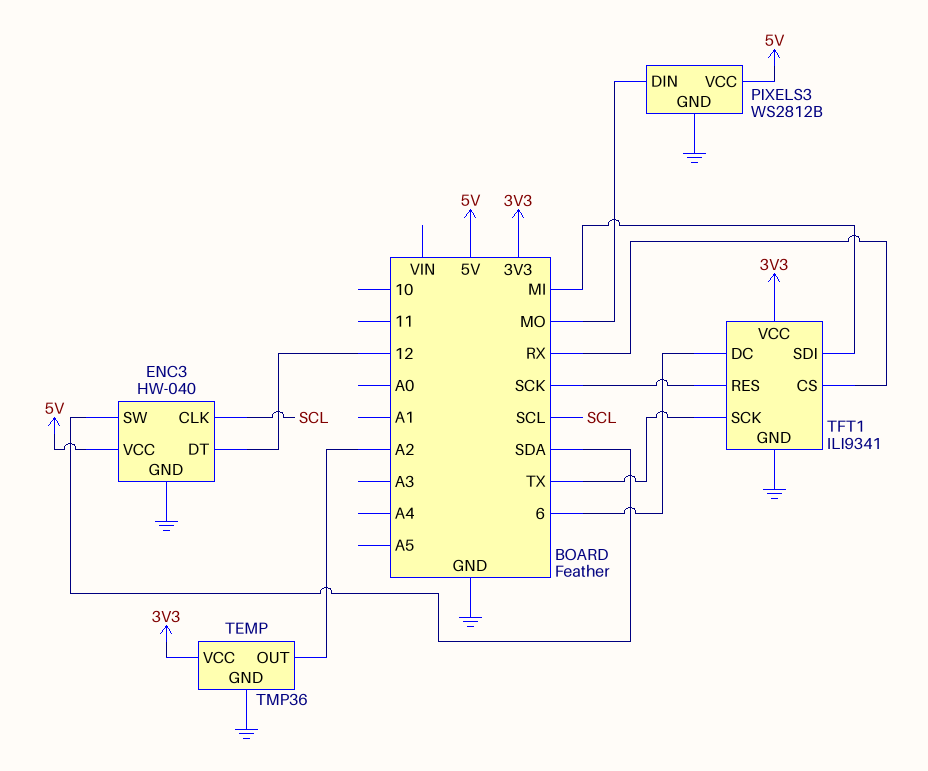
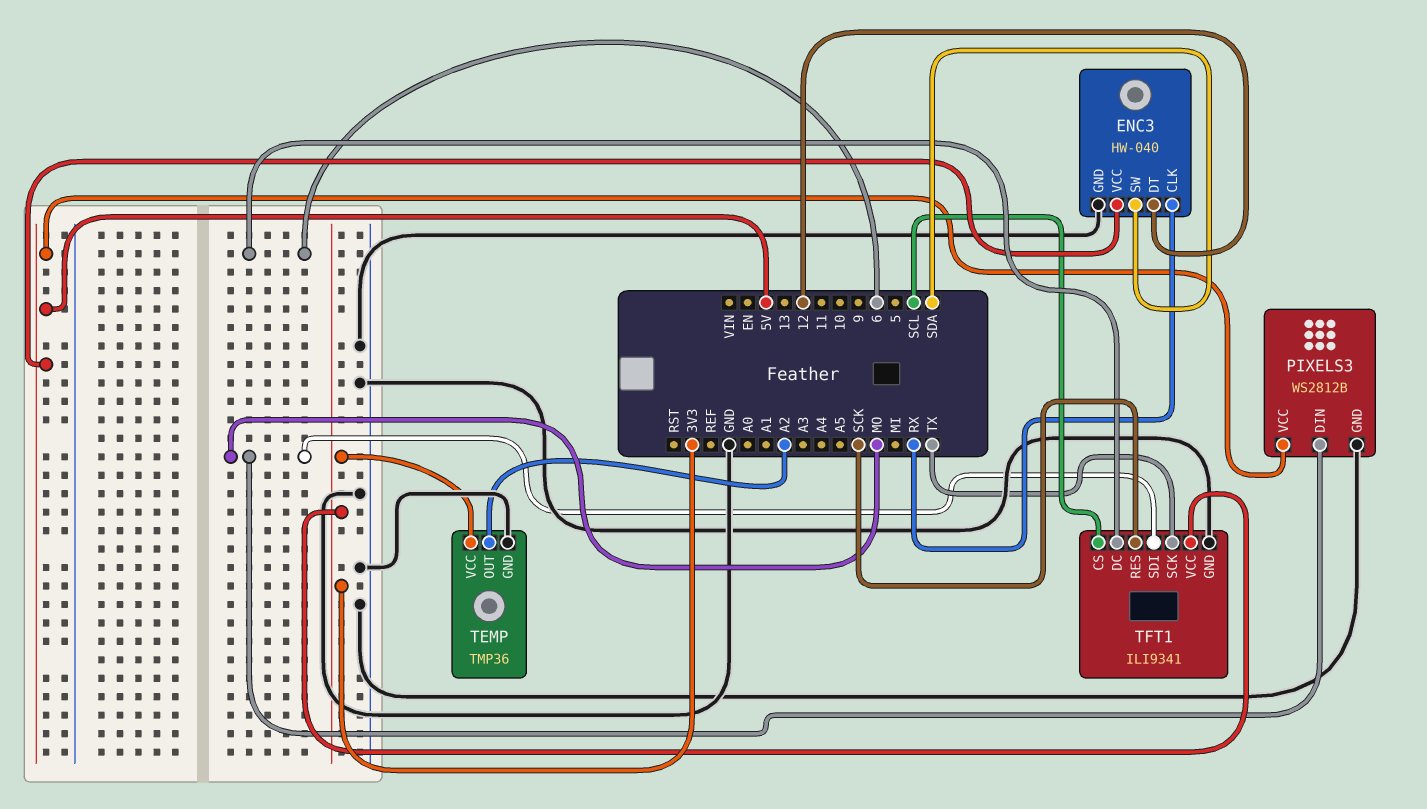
ENC3 pin CLK: SCL -> RX
TFT1 pin CS: RX -> SCL
TFT1 pin SDI: MI -> MO

